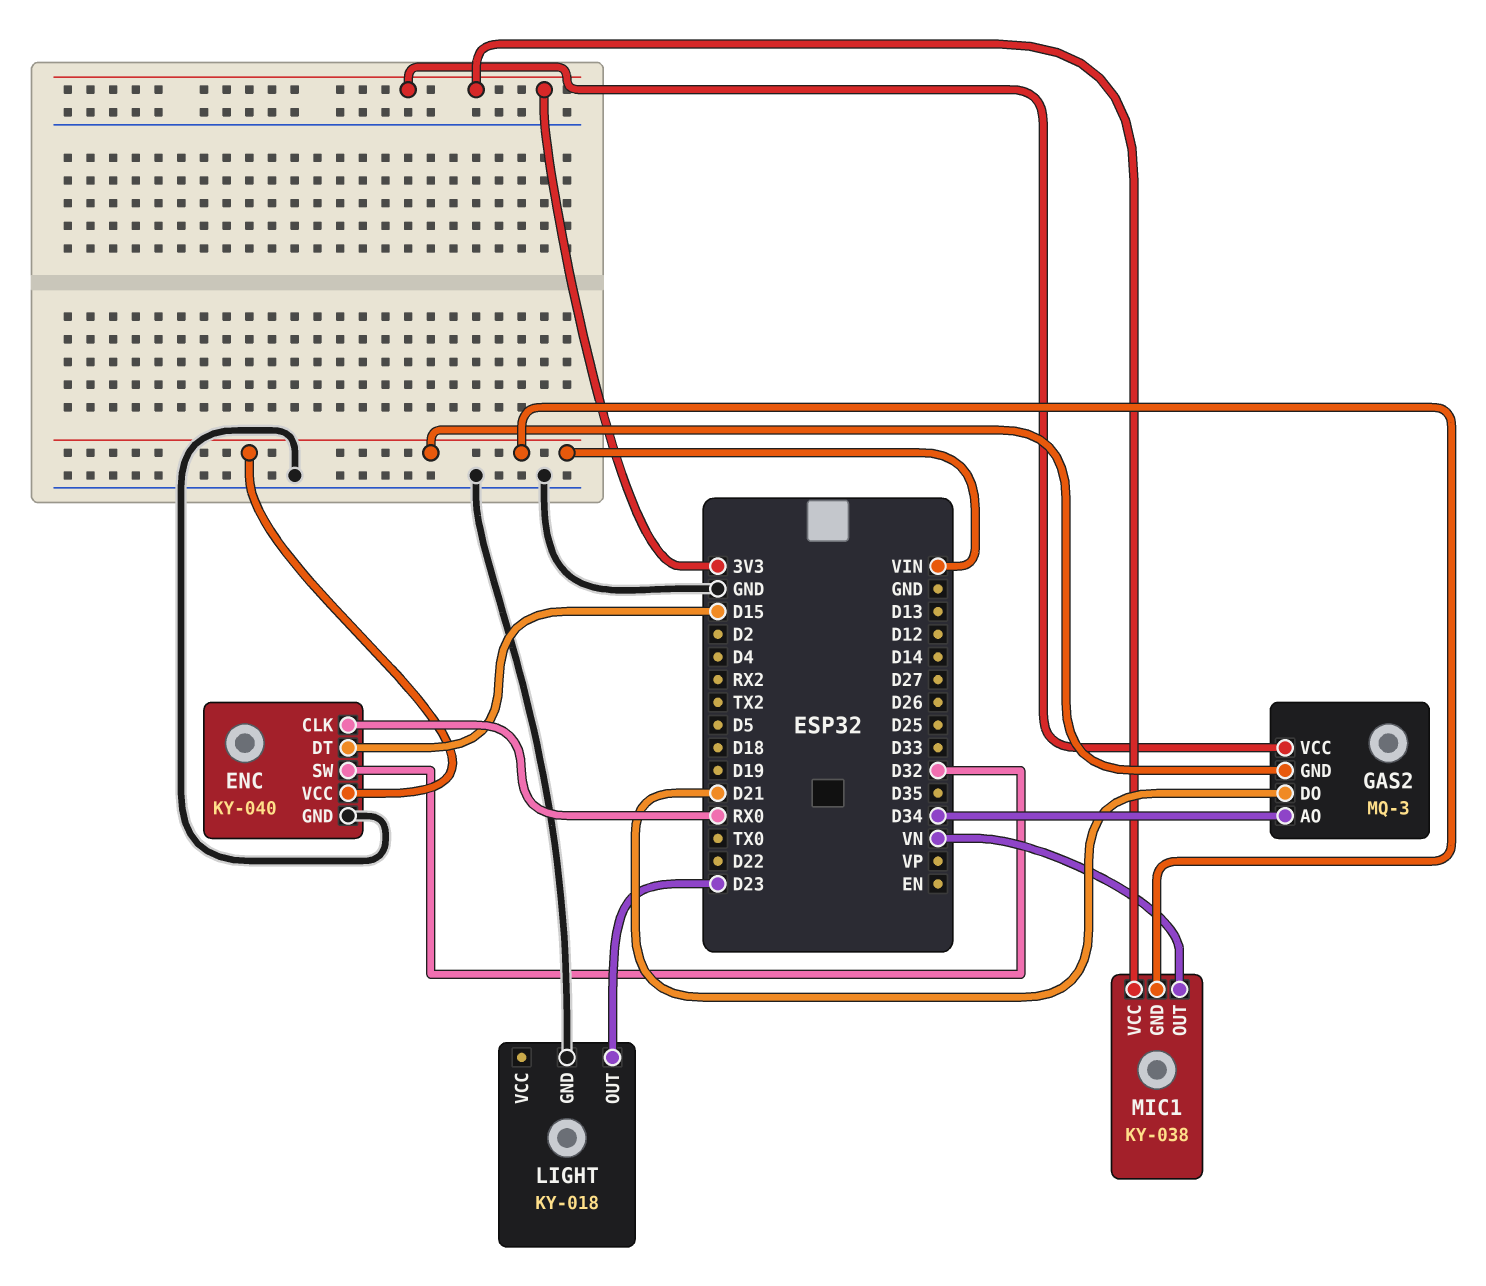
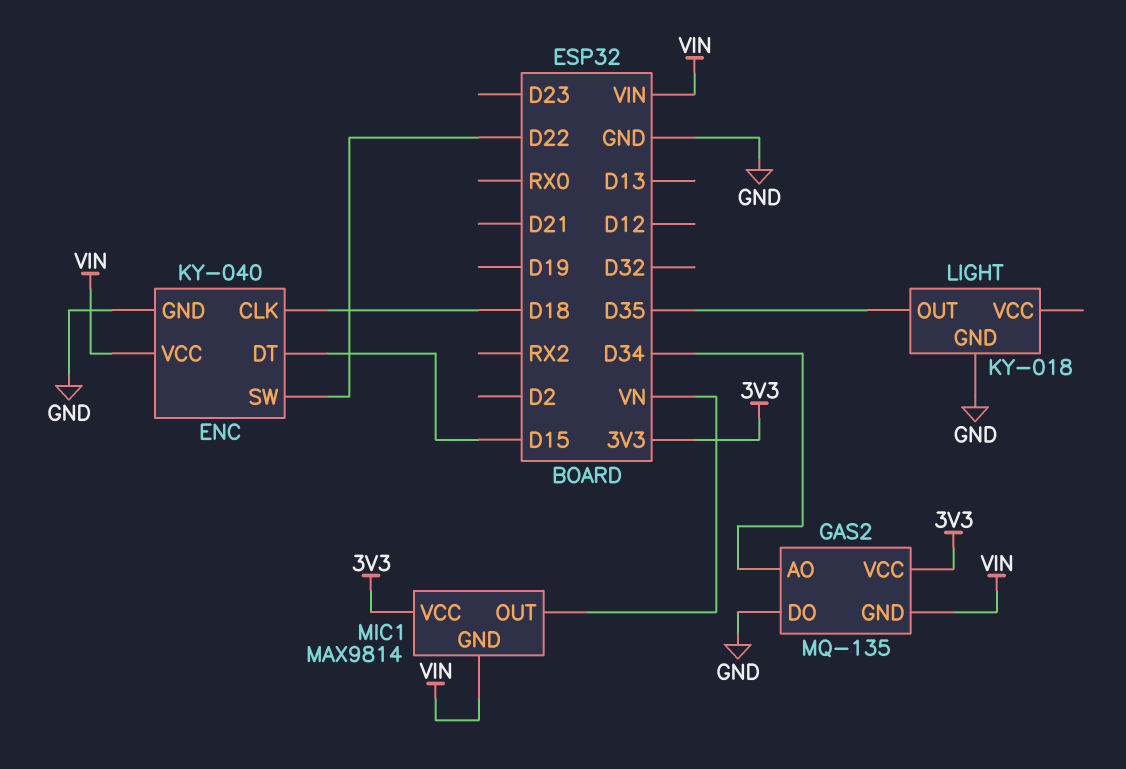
ENC pin CLK: RX0 -> D18
ENC pin SW: D32 -> D22
GAS2: MQ-3 -> MQ-135
GAS2 pin DO: D21 -> GND
LIGHT pin OUT: D23 -> D35
MIC1: KY-038 -> MAX9814

